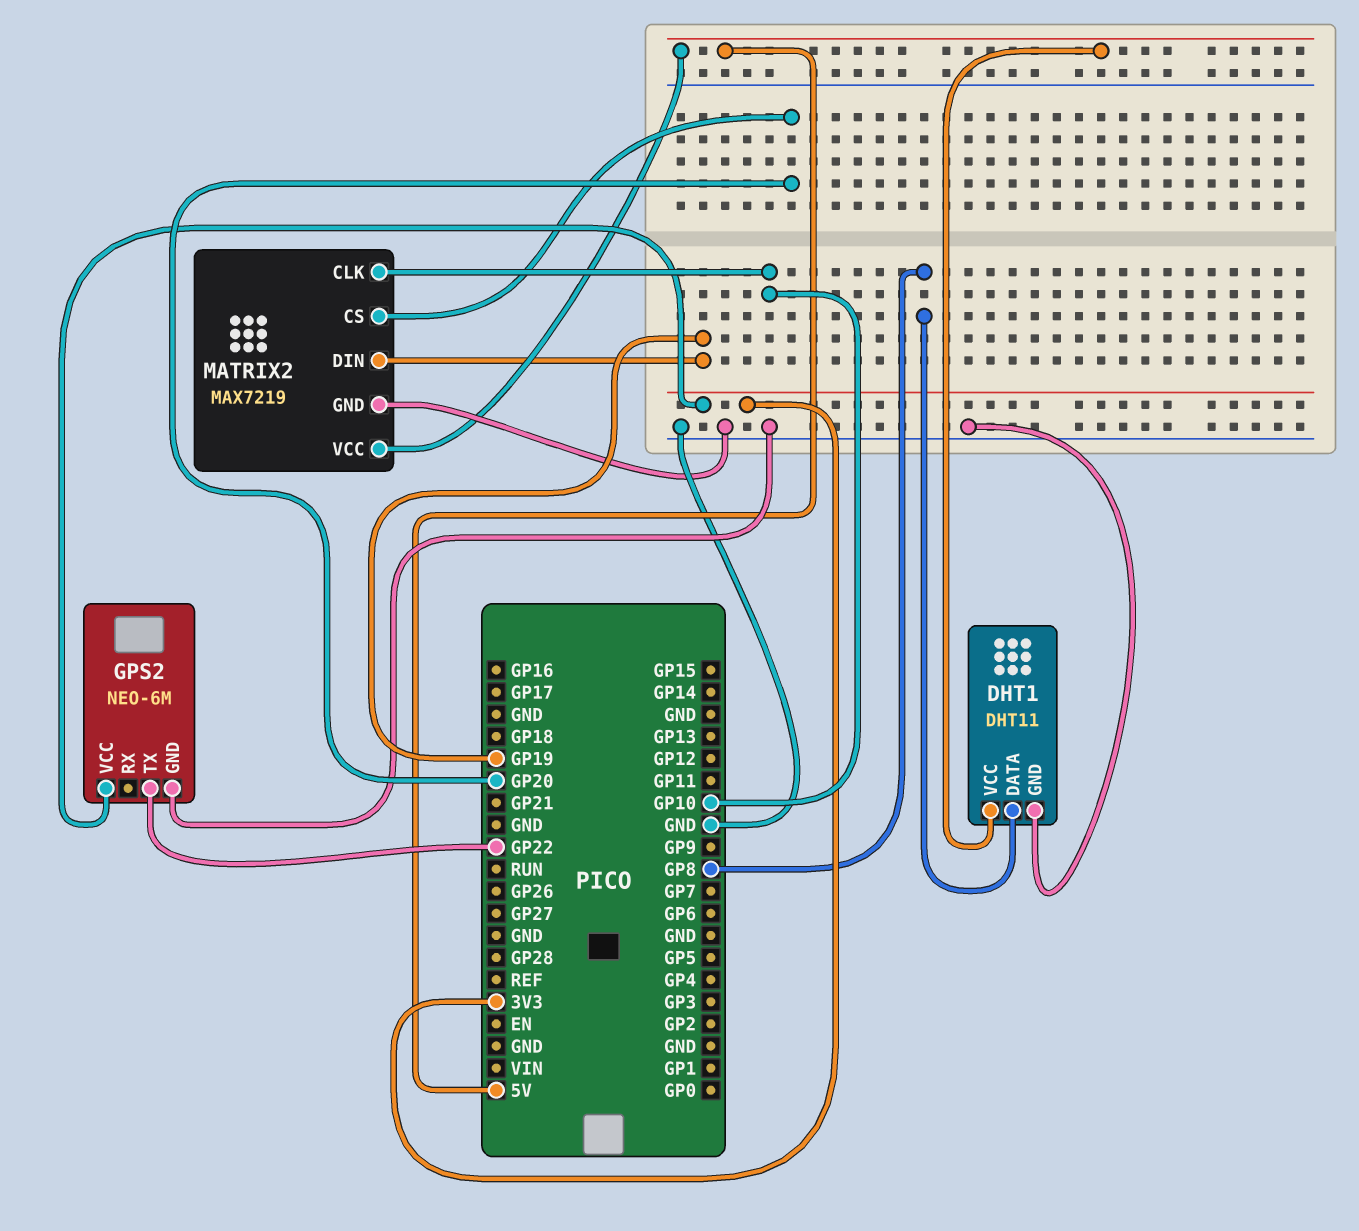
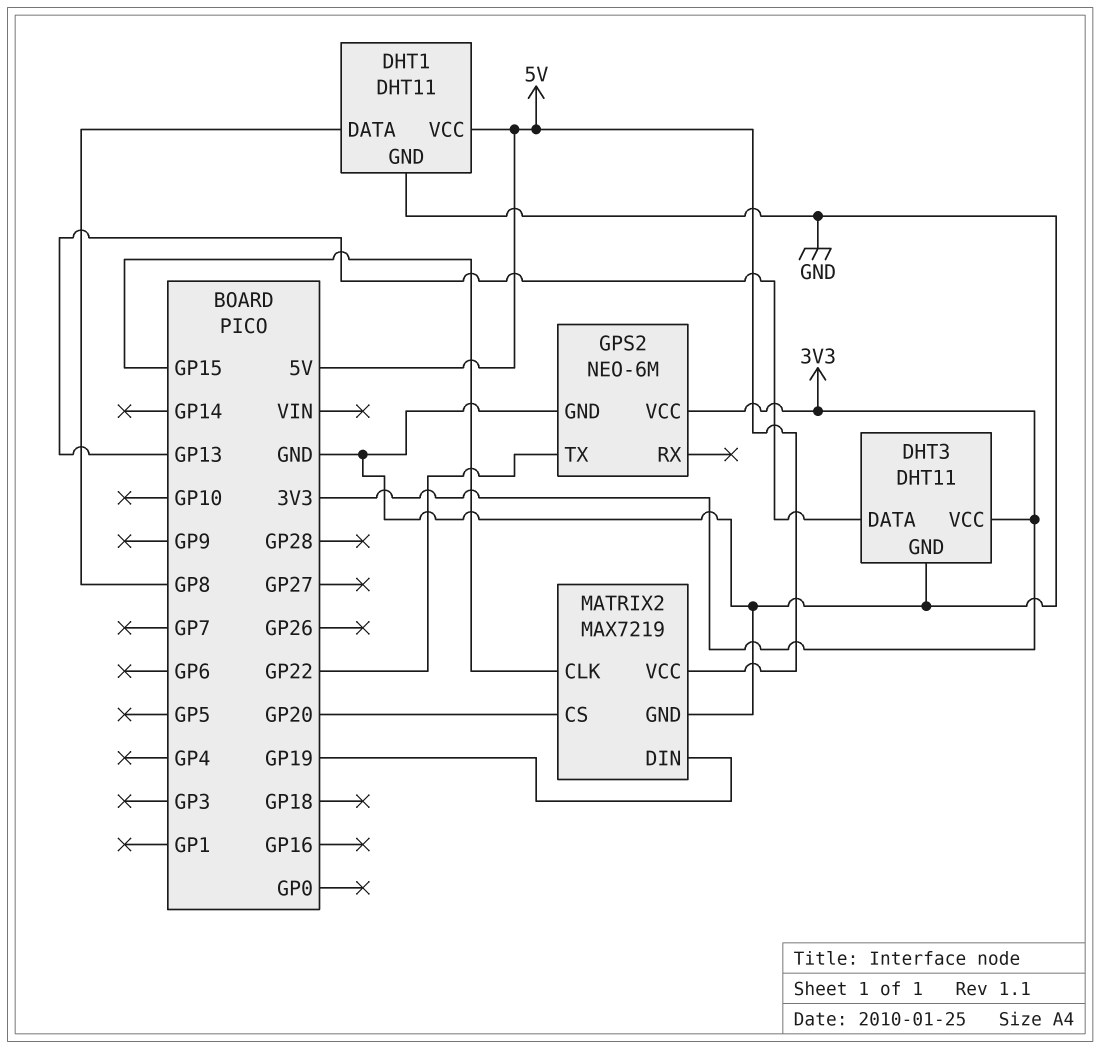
DHT3: none -> DHT11
DHT3 pin DATA: none -> GP13
DHT3 pin GND: none -> GND
DHT3 pin VCC: none -> 3V3
MATRIX2 pin CLK: GP10 -> GP15

